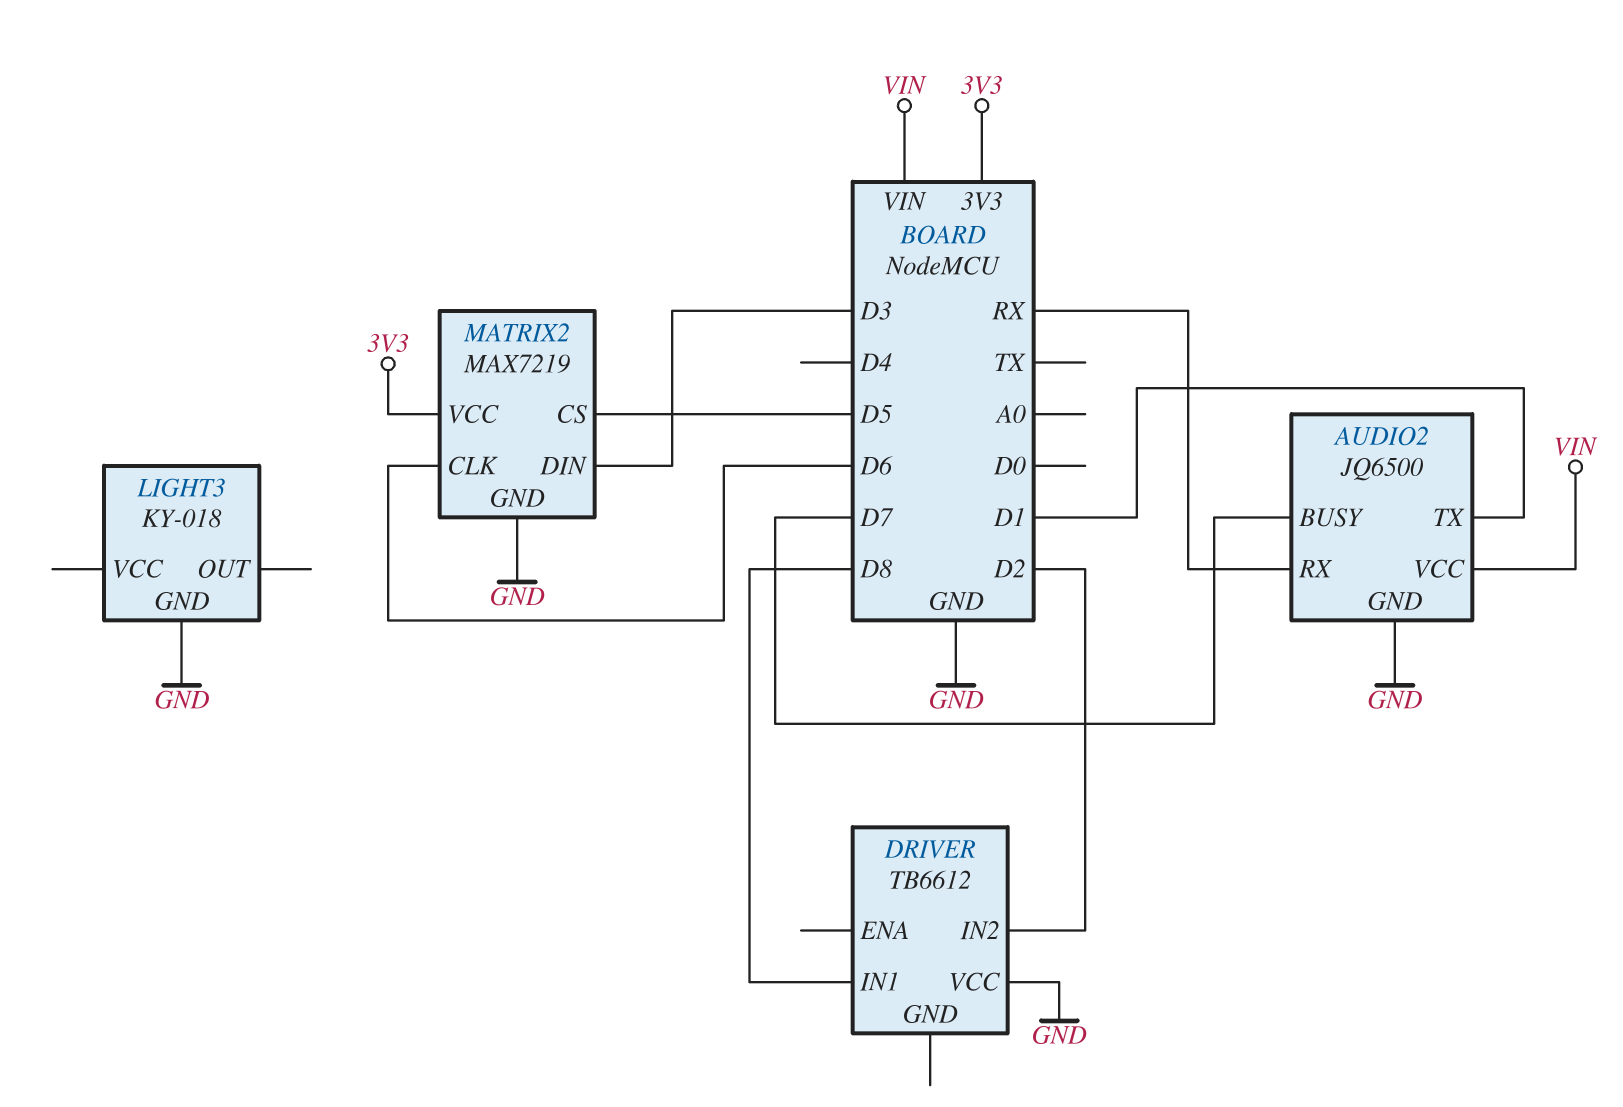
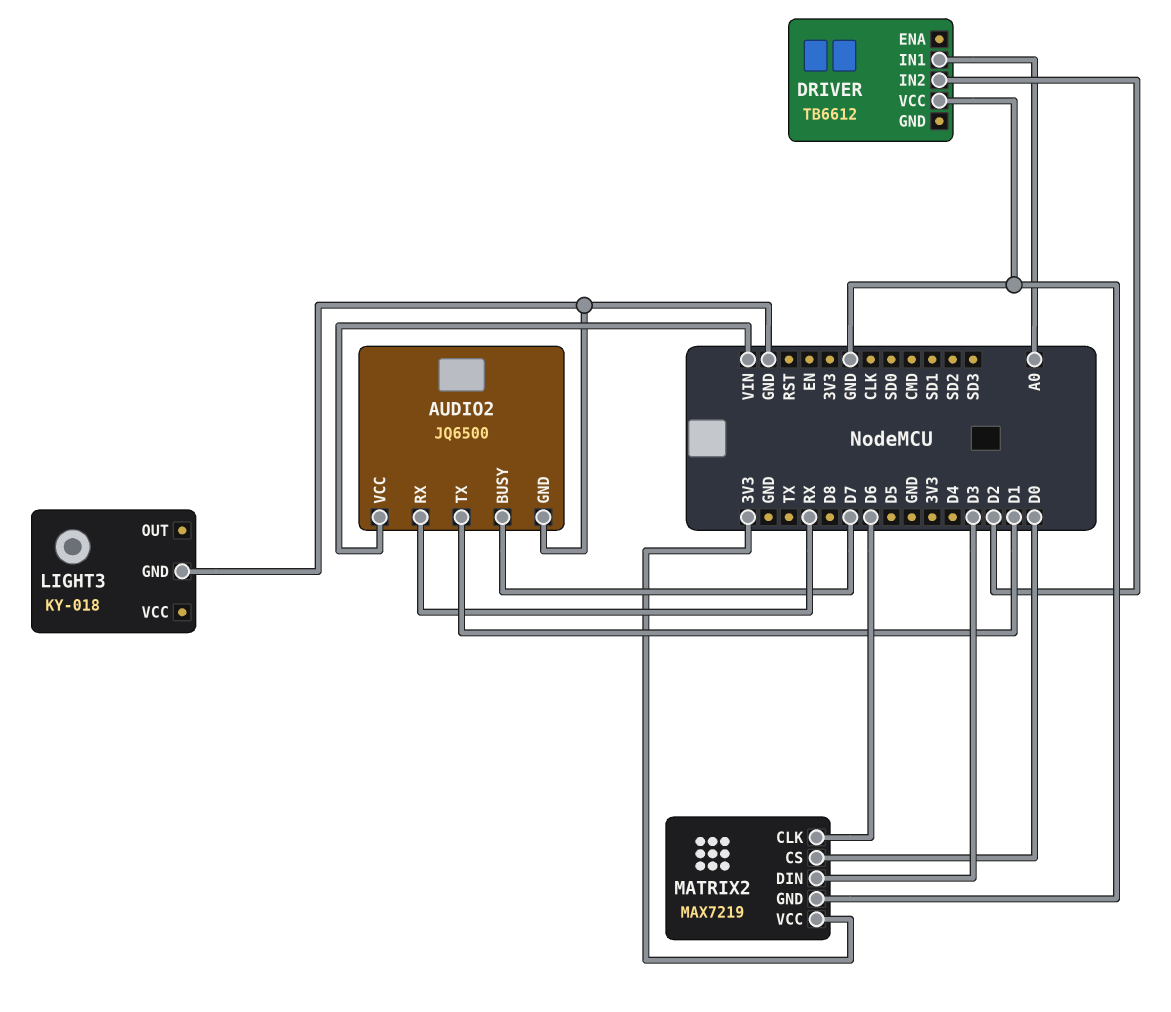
DRIVER pin IN1: D8 -> A0
MATRIX2 pin CS: D5 -> D0

